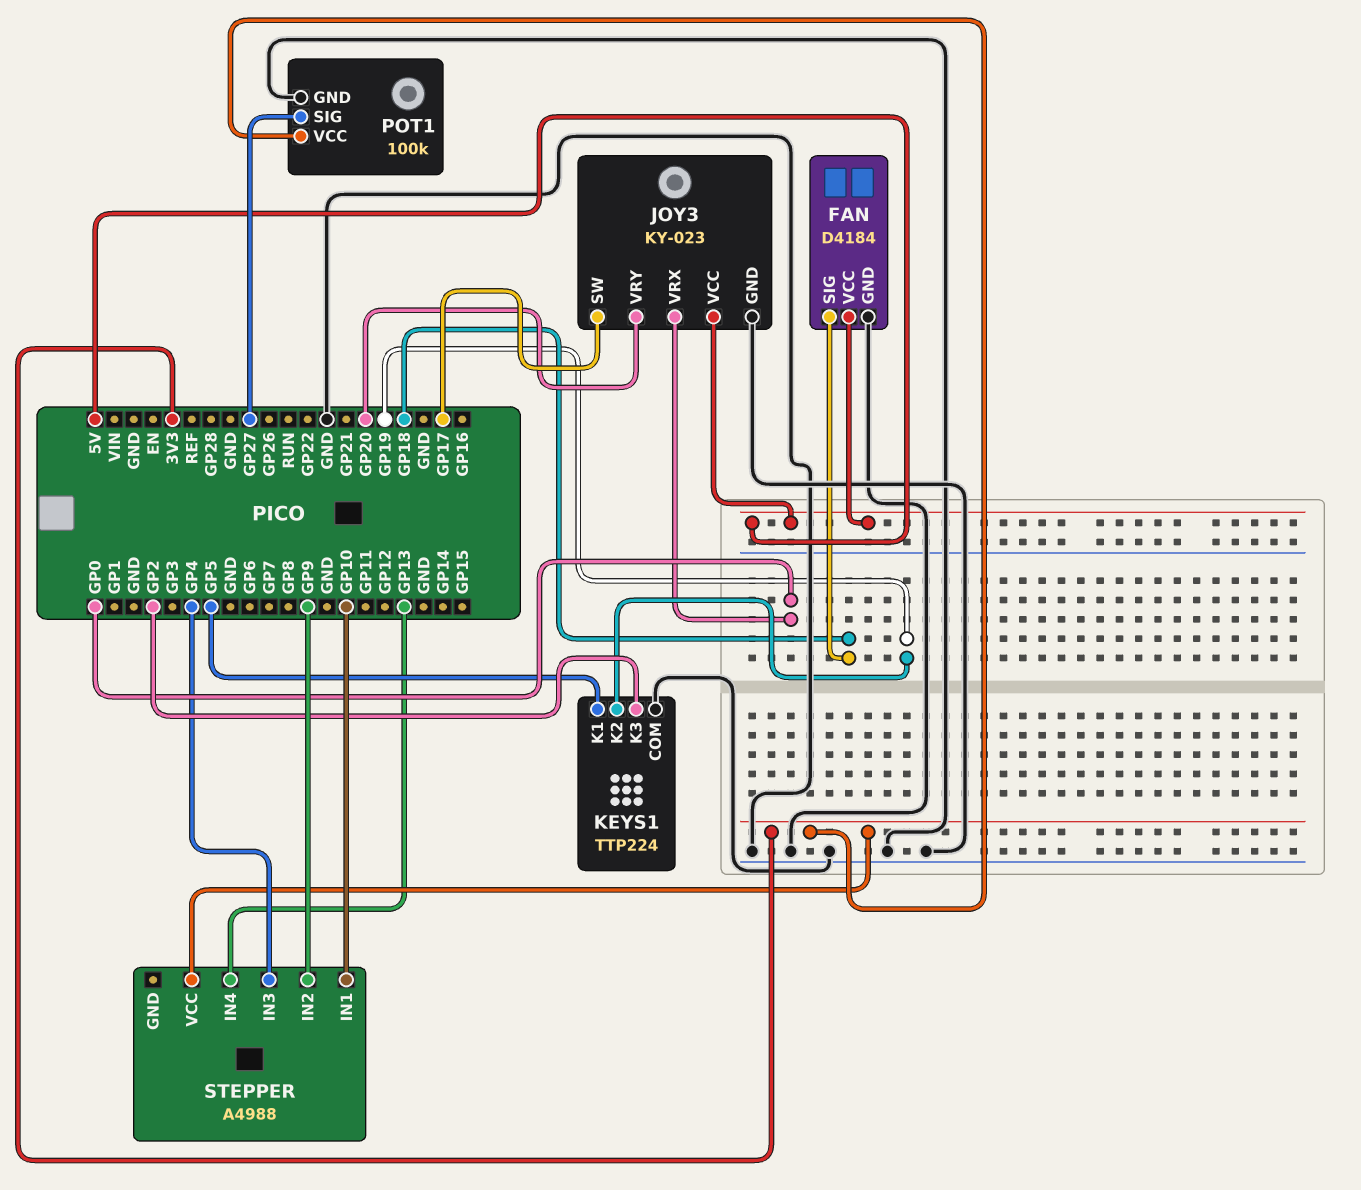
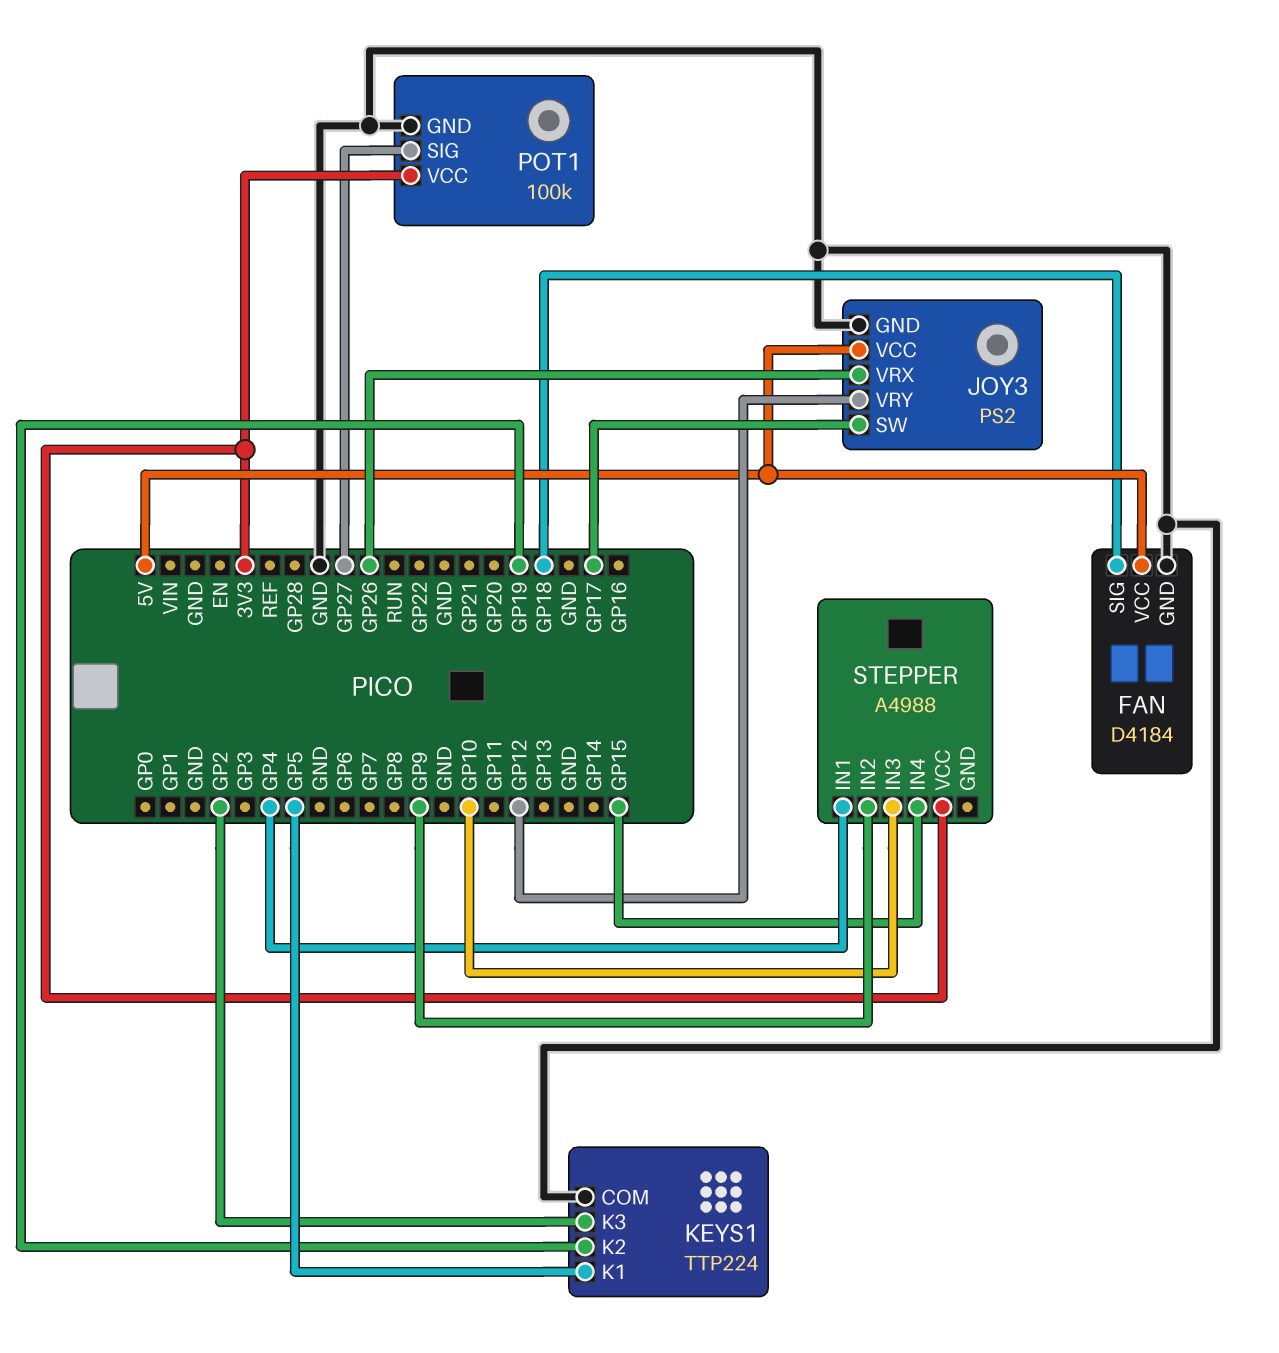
JOY3: KY-023 -> PS2
JOY3 pin VRX: GP0 -> GP26
JOY3 pin VRY: GP20 -> GP12
STEPPER pin IN1: GP10 -> GP4
STEPPER pin IN3: GP4 -> GP10
STEPPER pin IN4: GP13 -> GP15

